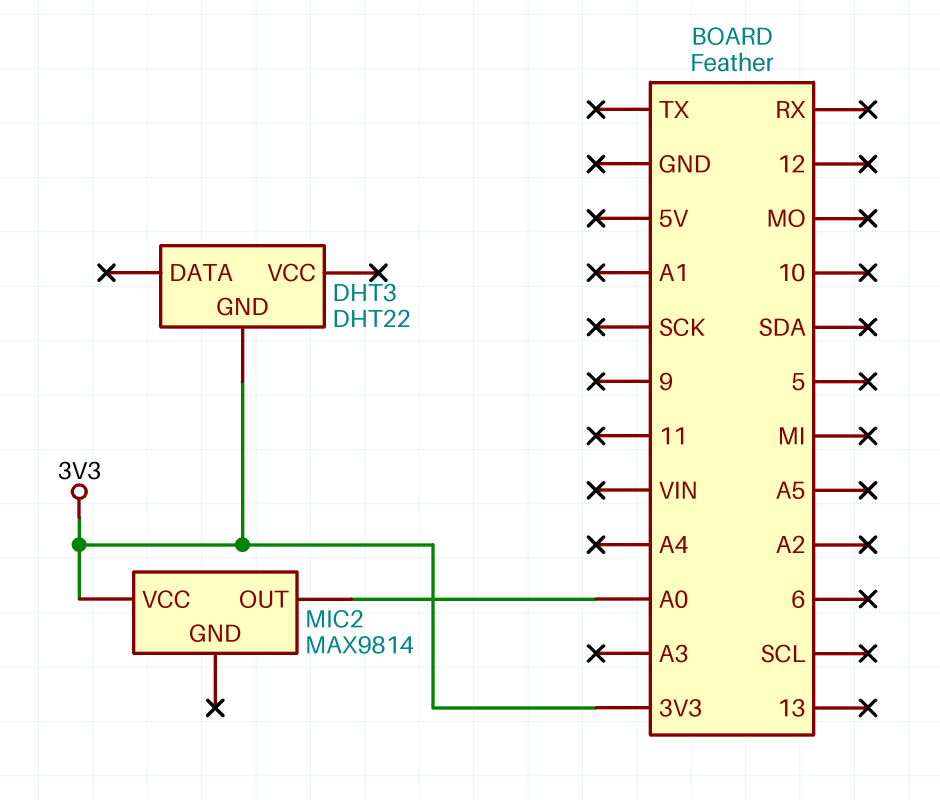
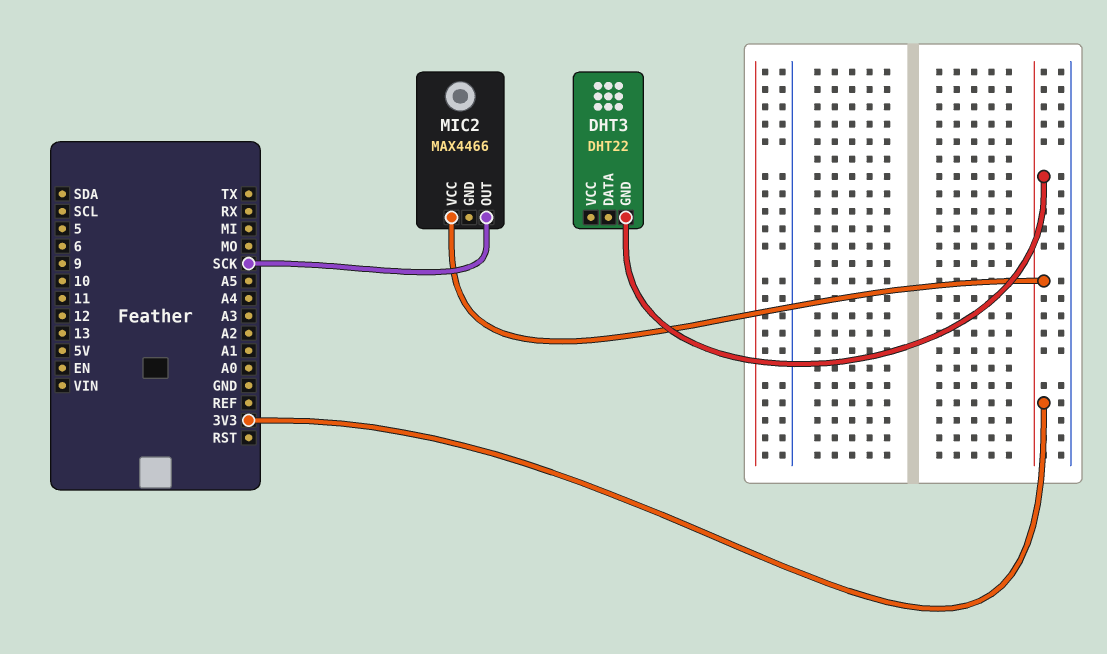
MIC2: MAX9814 -> MAX4466
MIC2 pin OUT: A0 -> SCK

